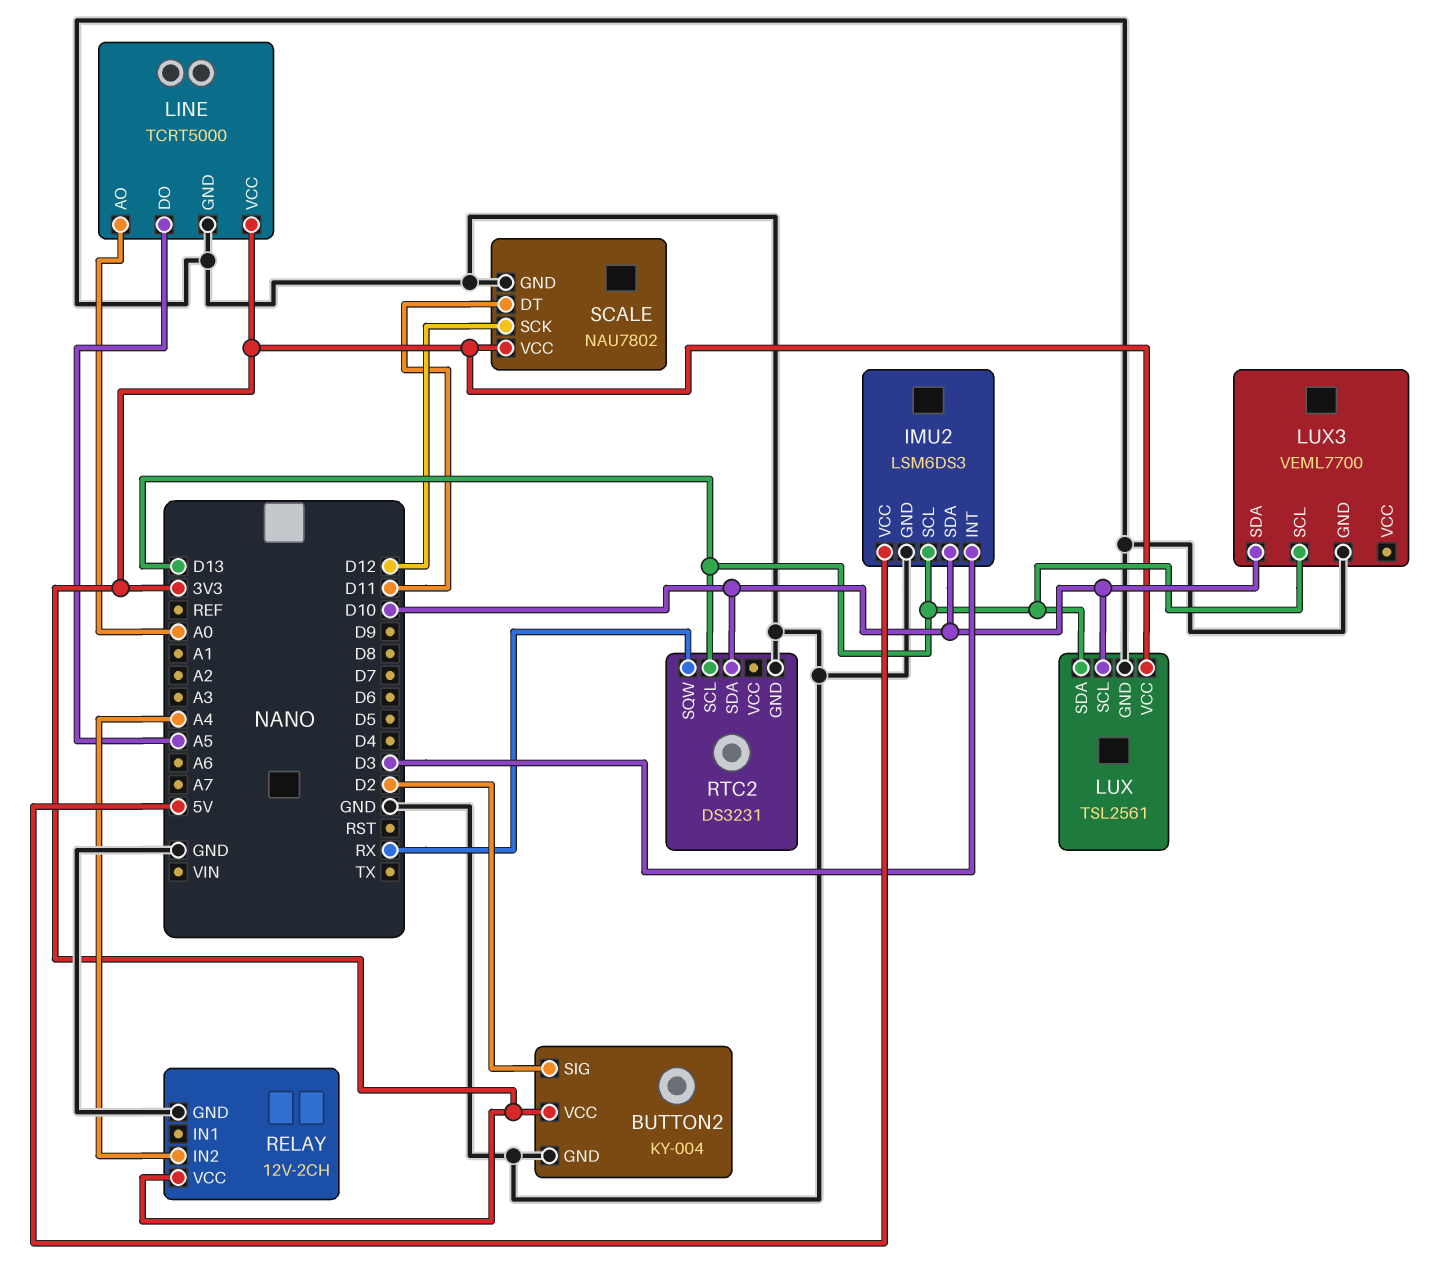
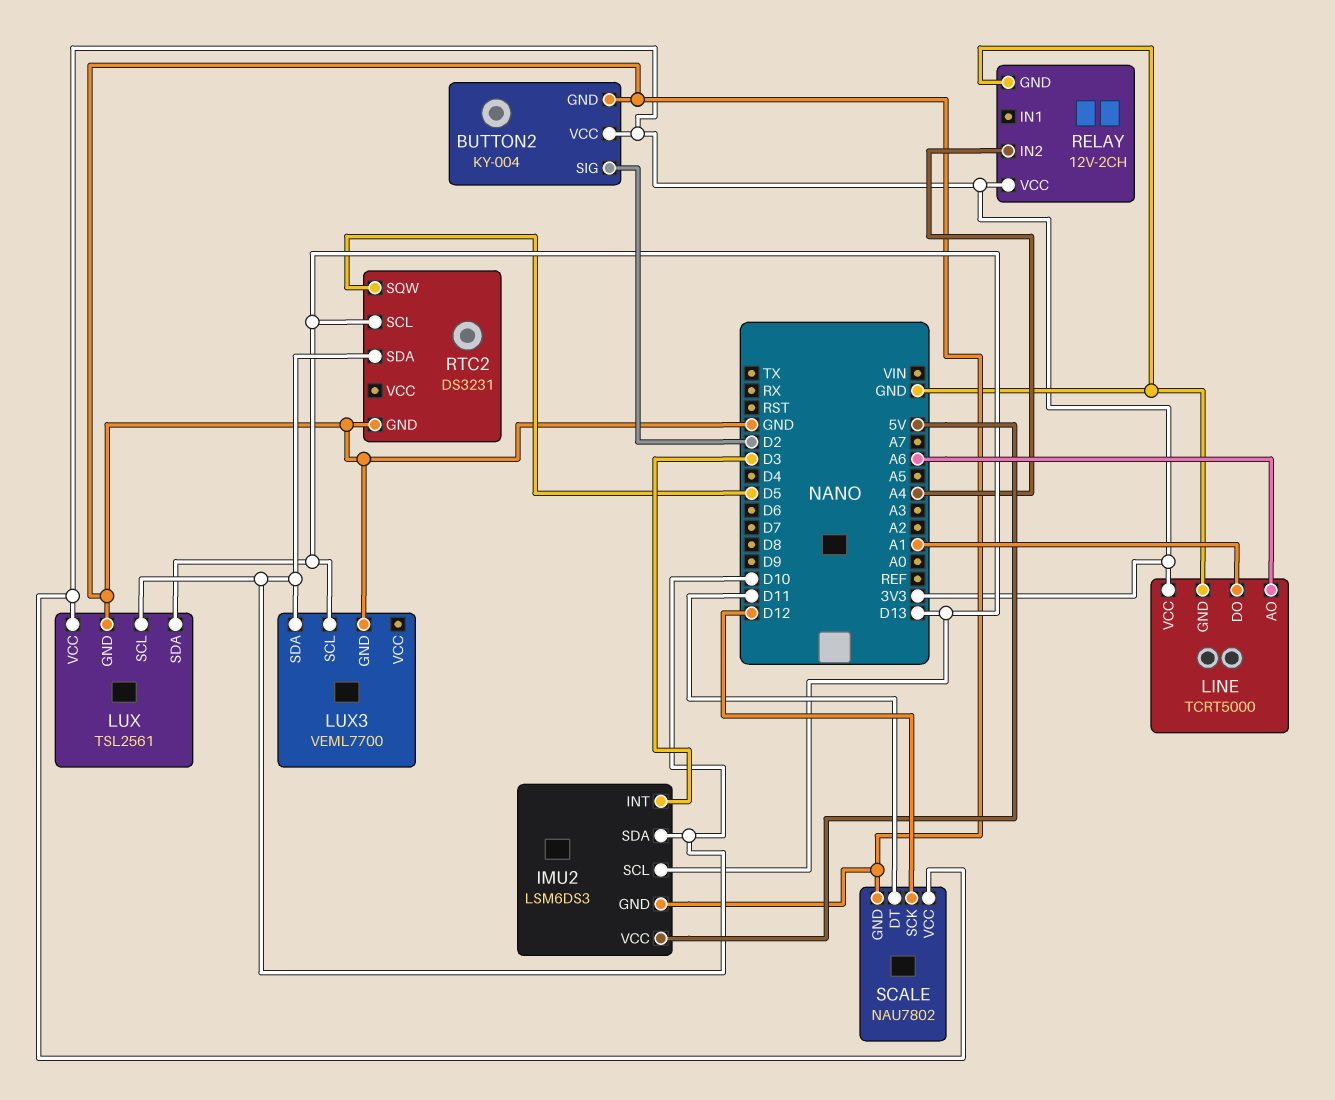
LINE pin AO: A0 -> A6
LINE pin DO: A5 -> A1
RTC2 pin SQW: RX -> D5

